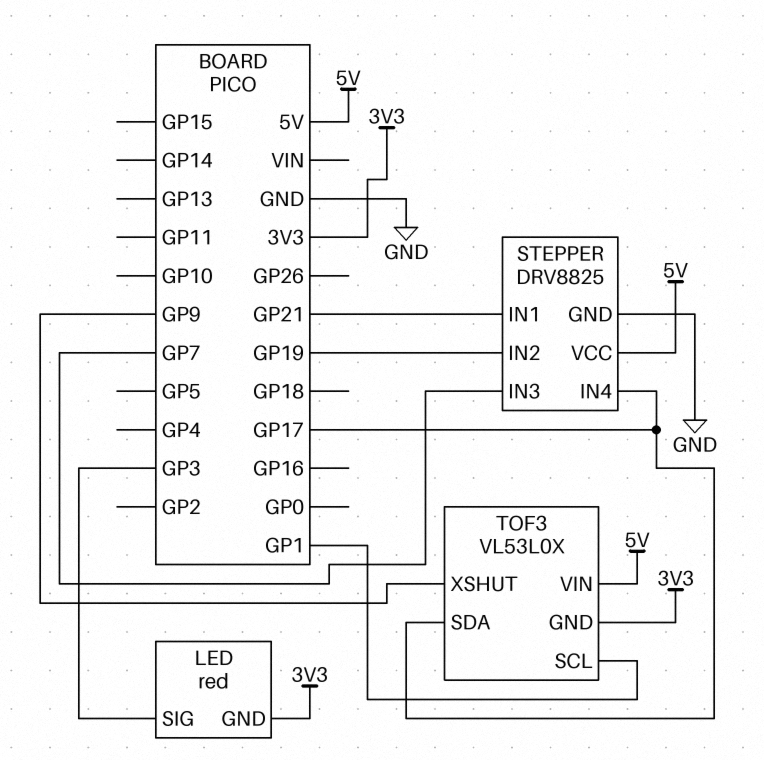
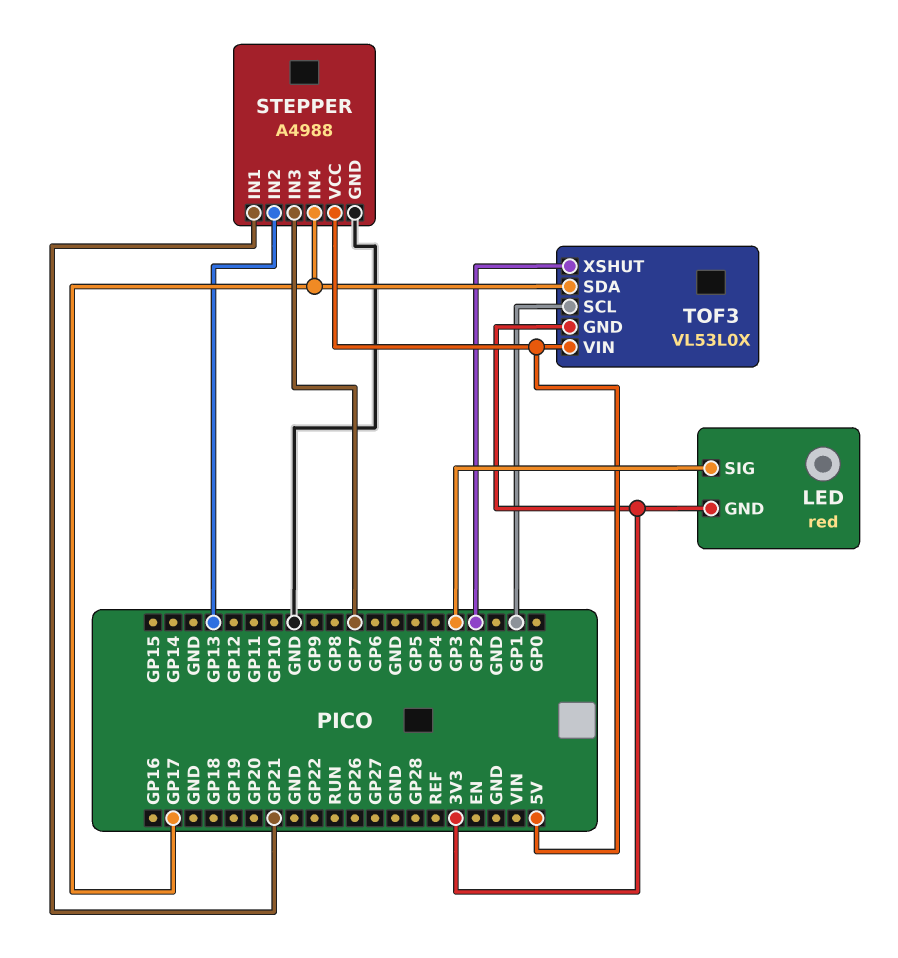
STEPPER: DRV8825 -> A4988
STEPPER pin IN2: GP19 -> GP13
TOF3 pin XSHUT: GP9 -> GP2

